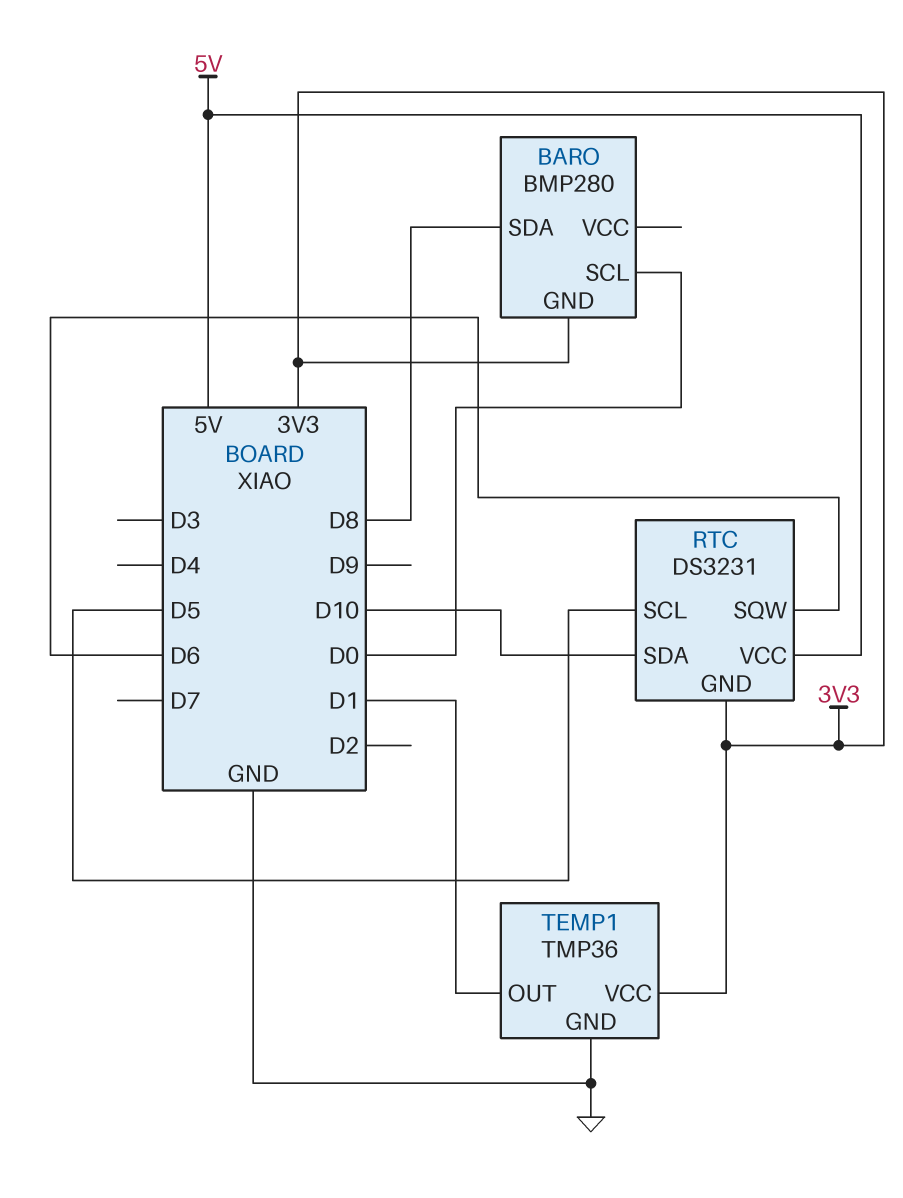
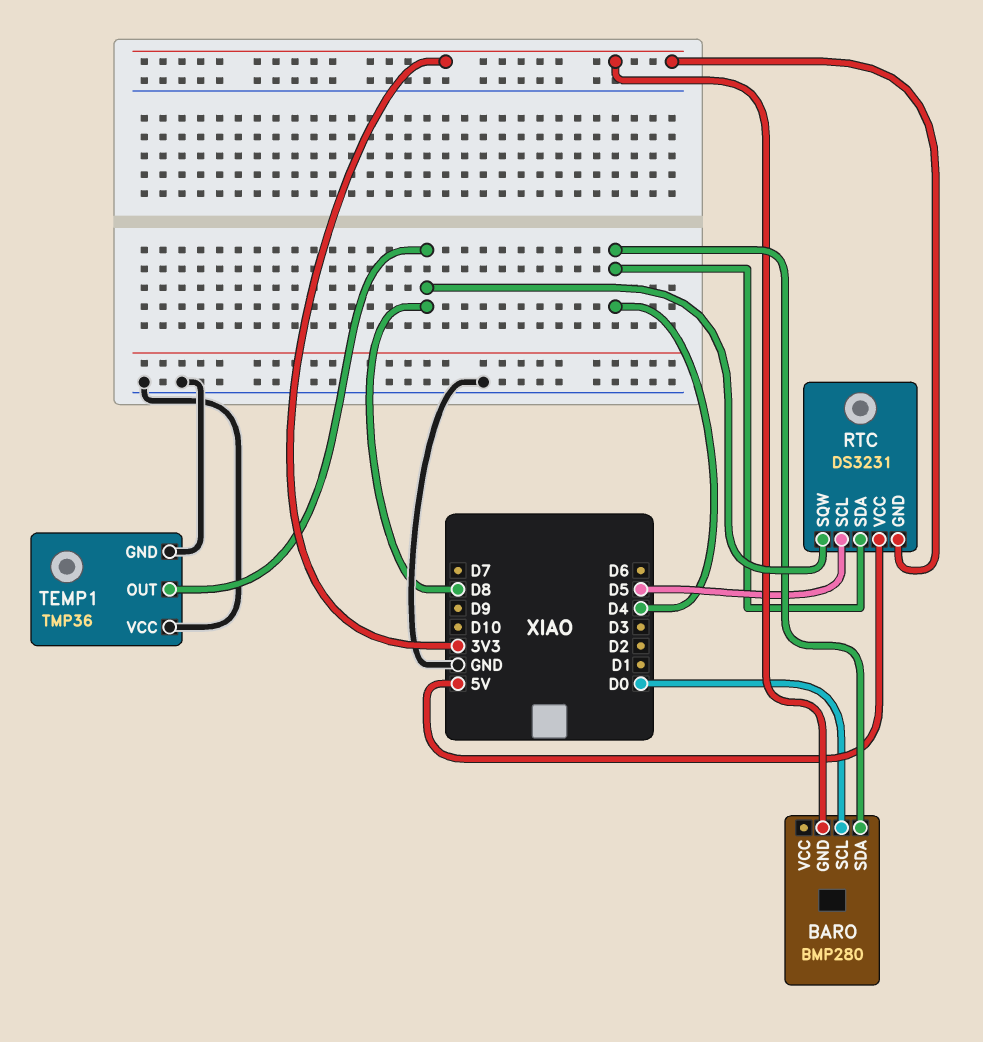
BARO pin SDA: D8 -> D4
RTC pin SDA: D10 -> D4
RTC pin SQW: D6 -> D8
TEMP1 pin OUT: D1 -> D8
TEMP1 pin VCC: 3V3 -> GND

